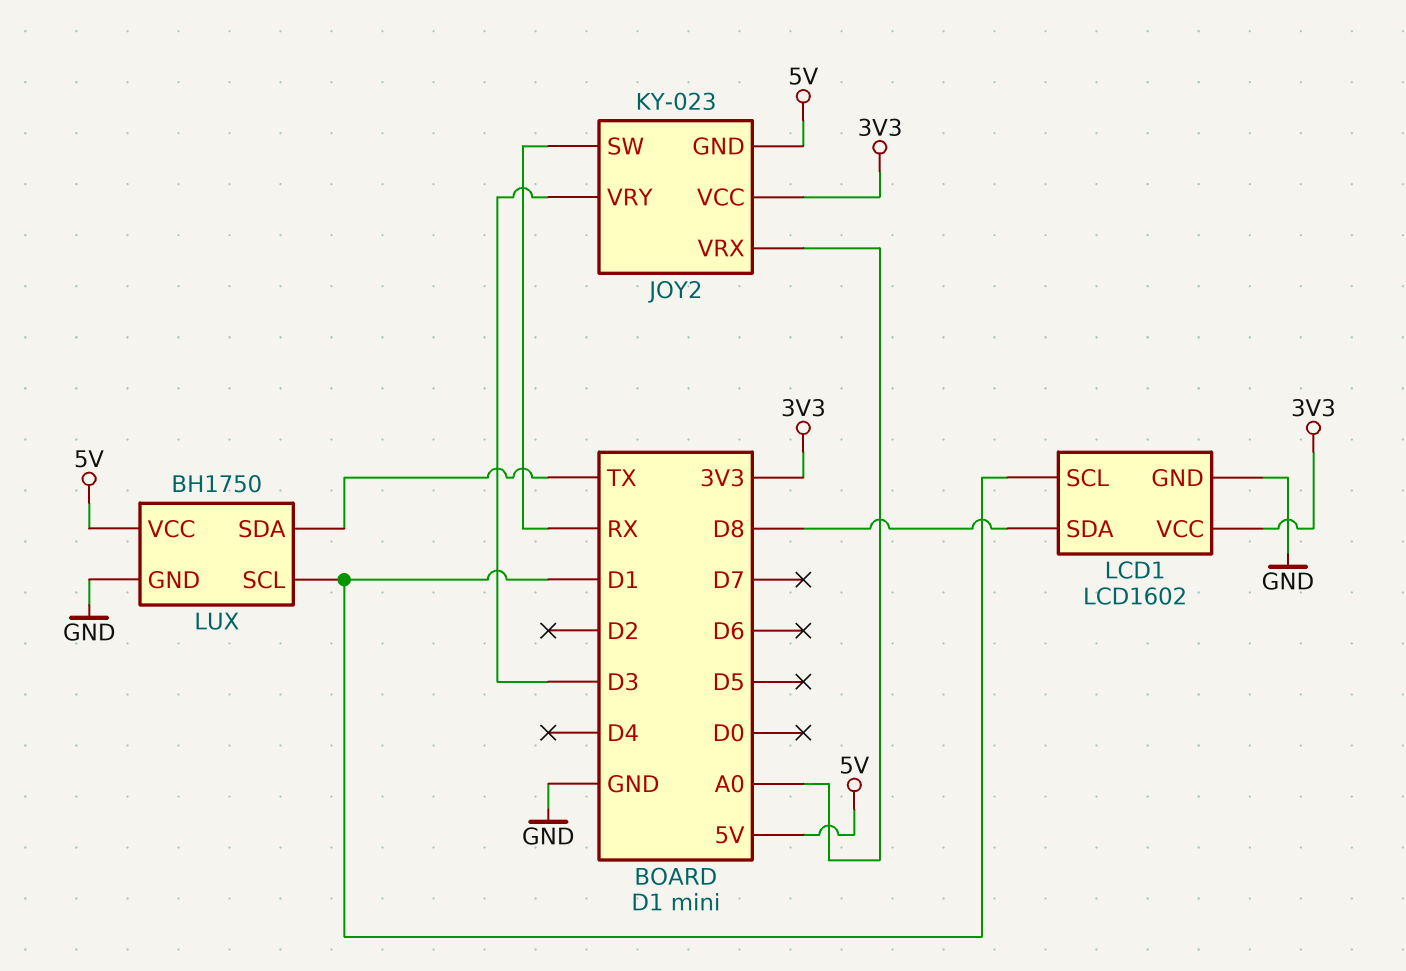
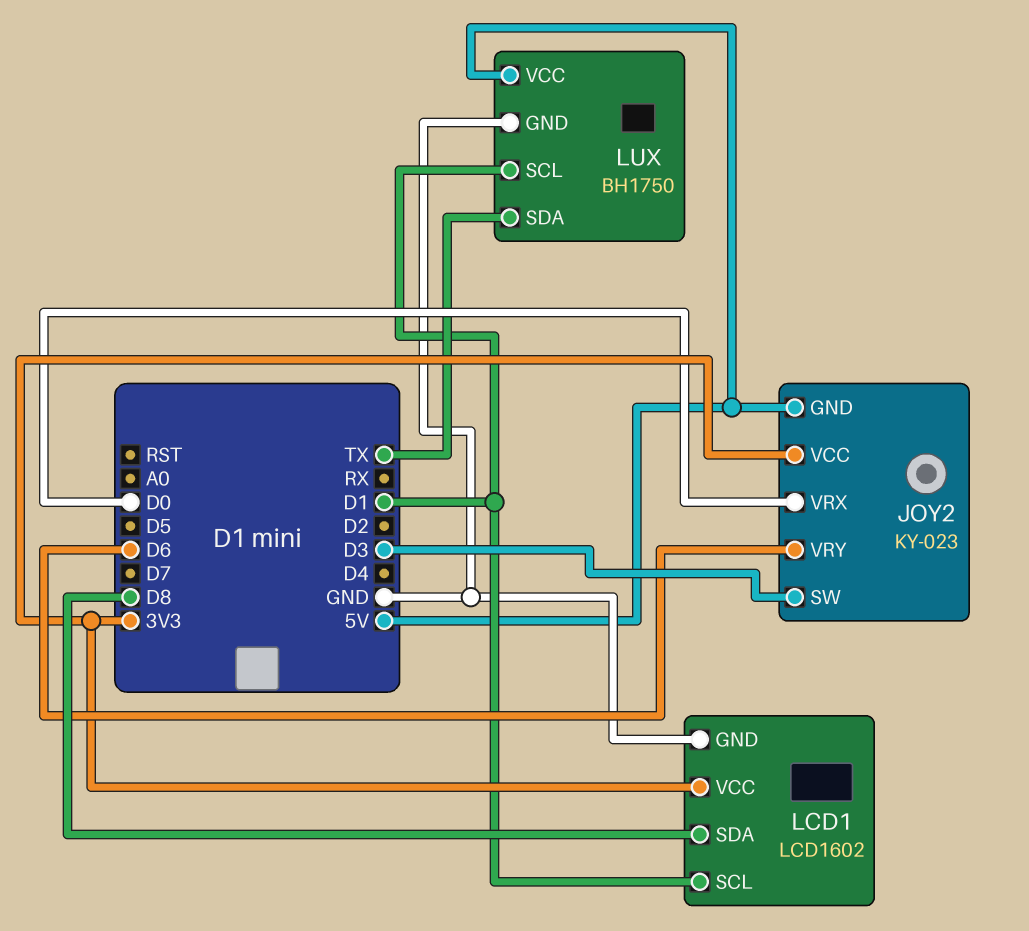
JOY2 pin SW: RX -> D3
JOY2 pin VRX: A0 -> D0
JOY2 pin VRY: D3 -> D6

